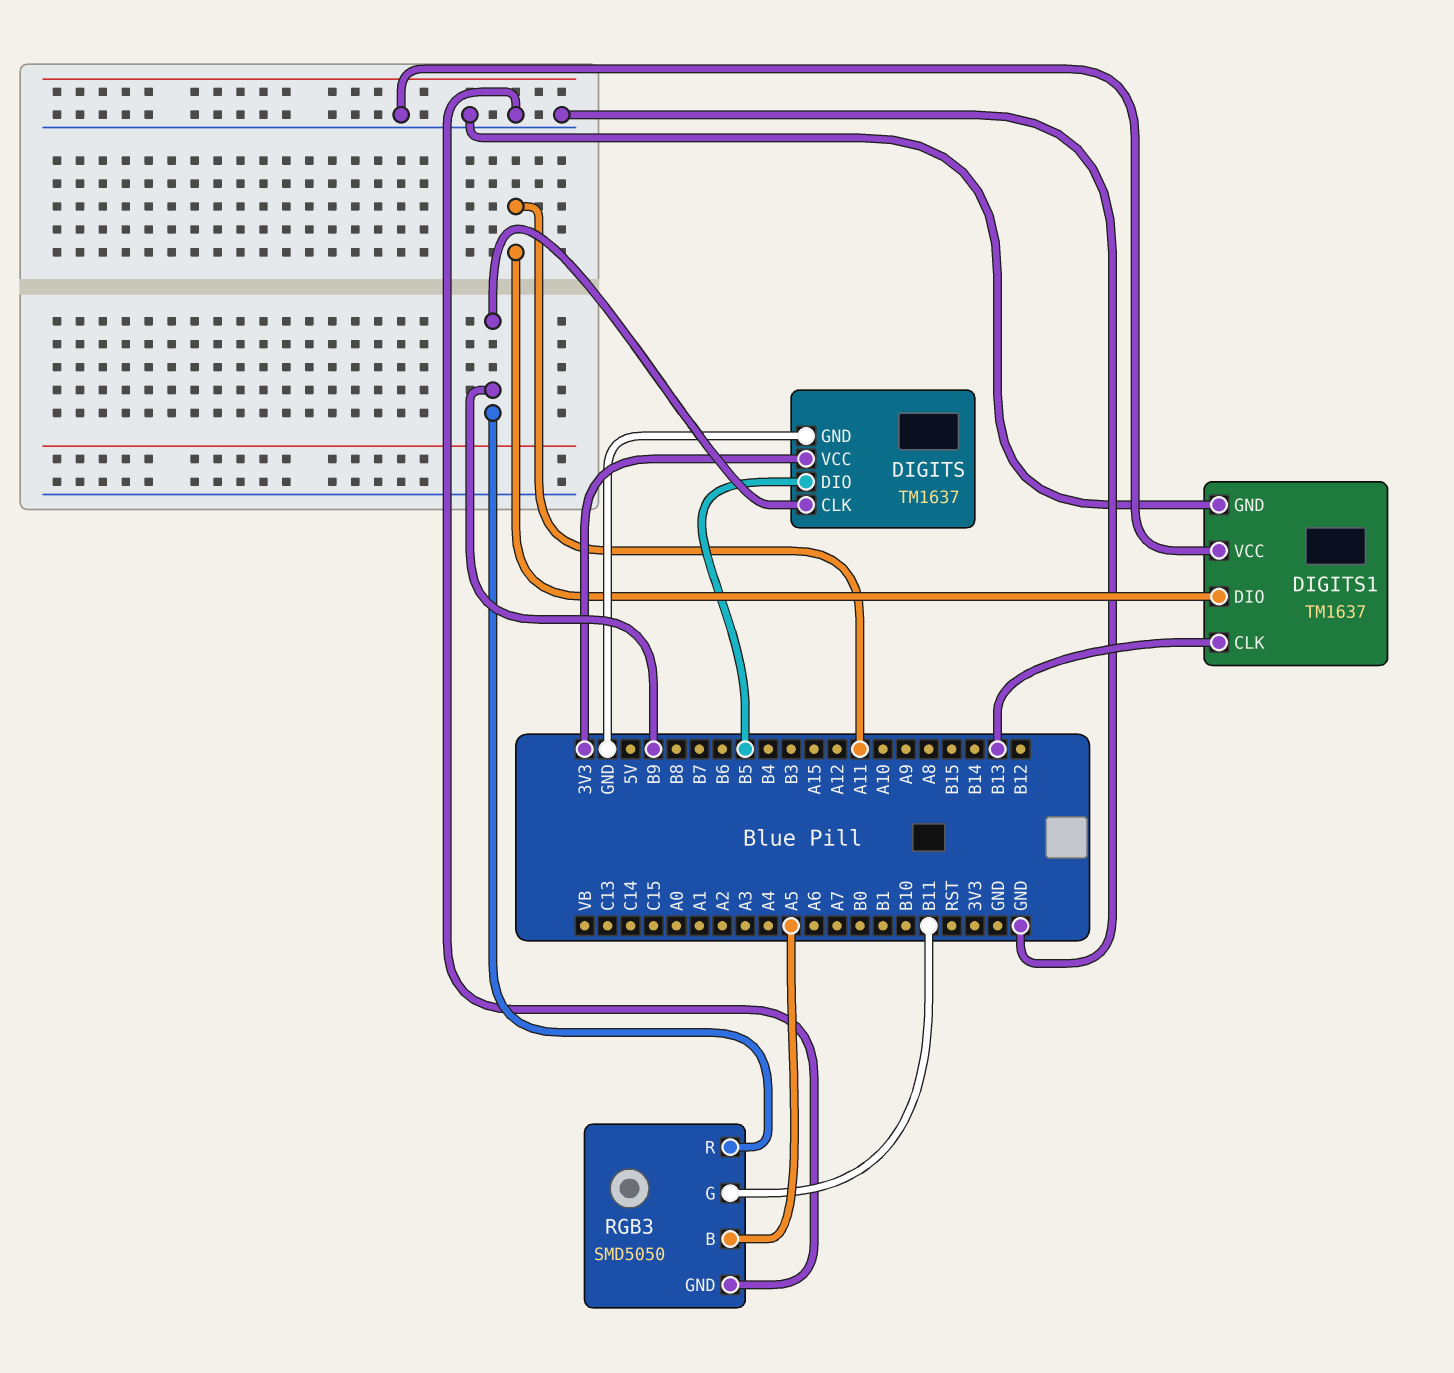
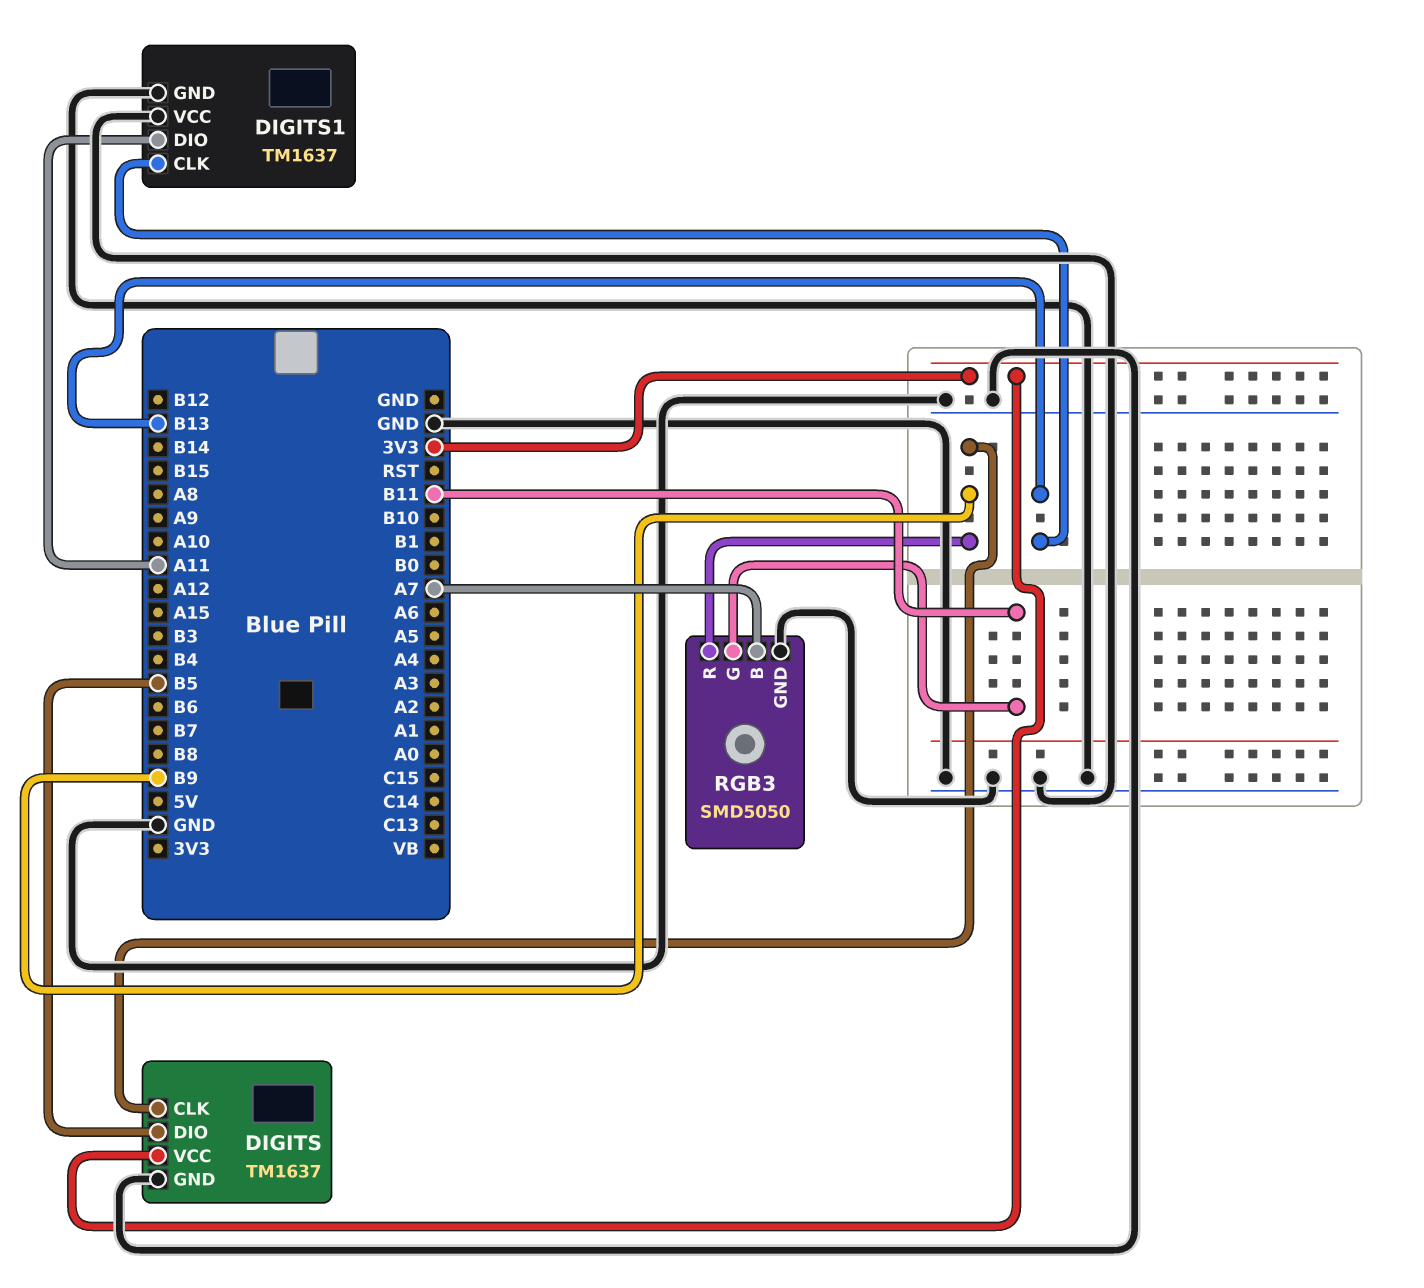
RGB3 pin B: A5 -> A7

